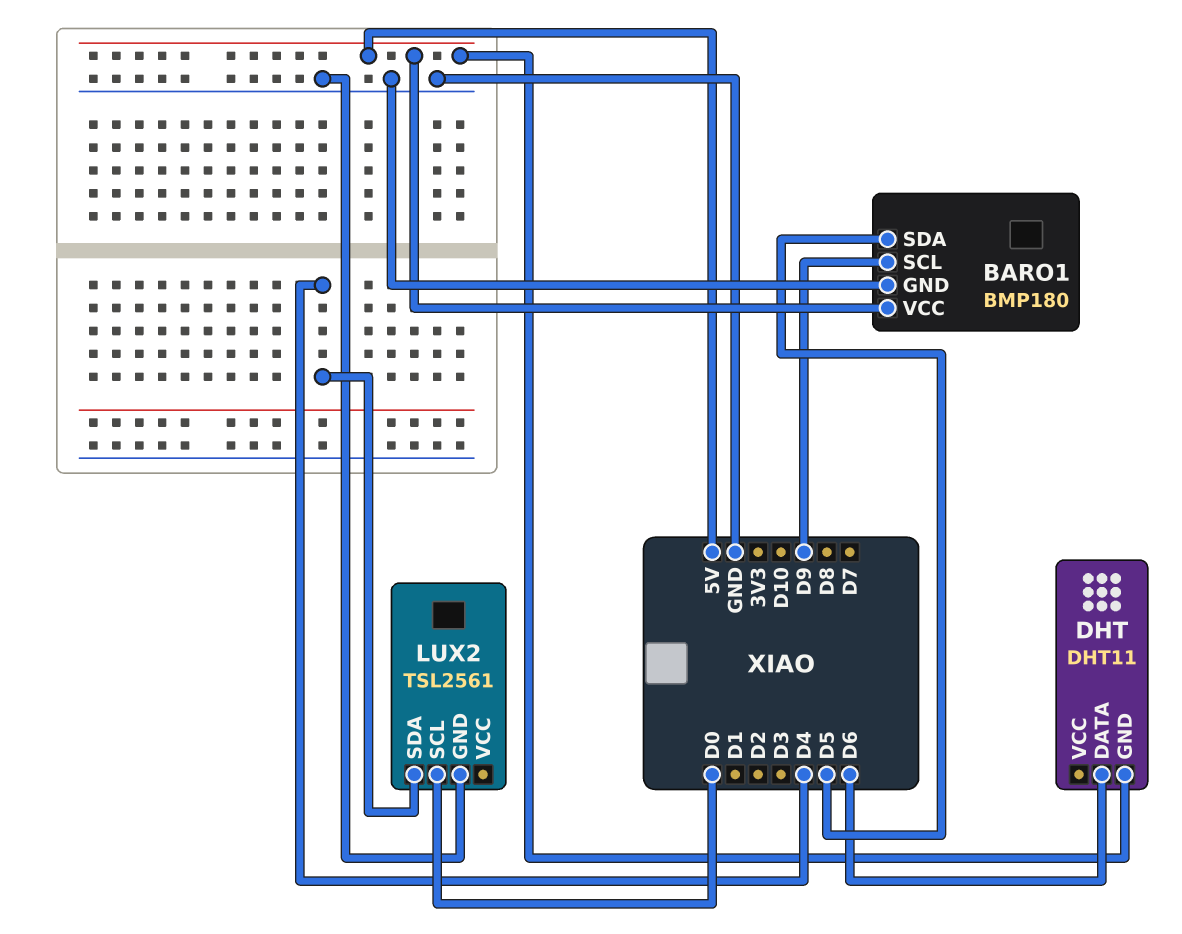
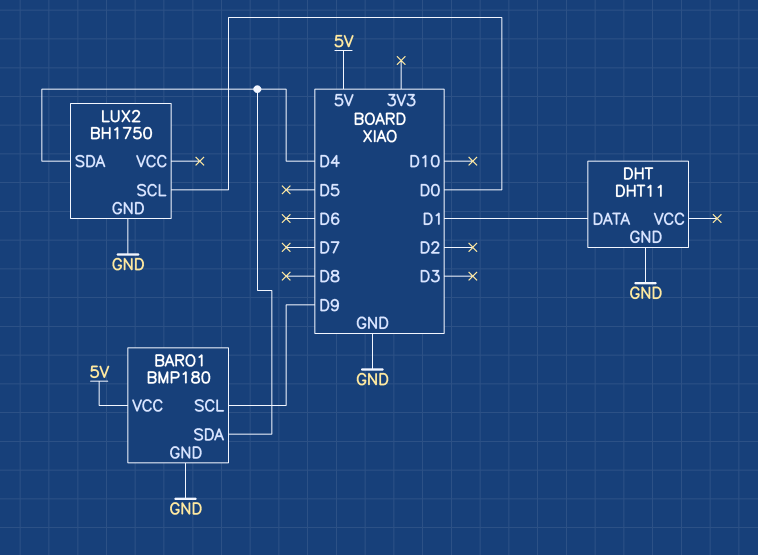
BARO1 pin SDA: D5 -> D4
DHT pin DATA: D6 -> D1
DHT pin GND: 5V -> GND
LUX2: TSL2561 -> BH1750

